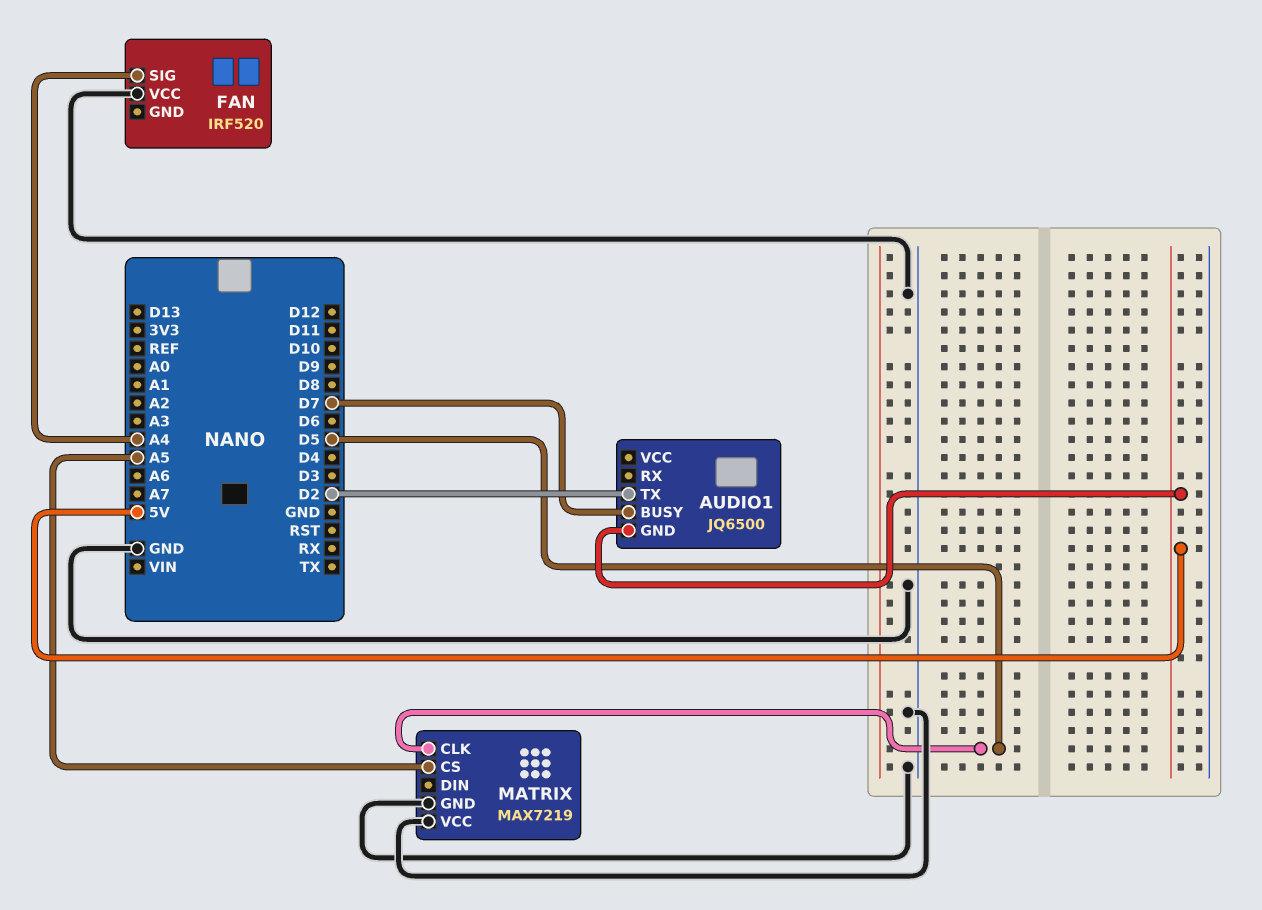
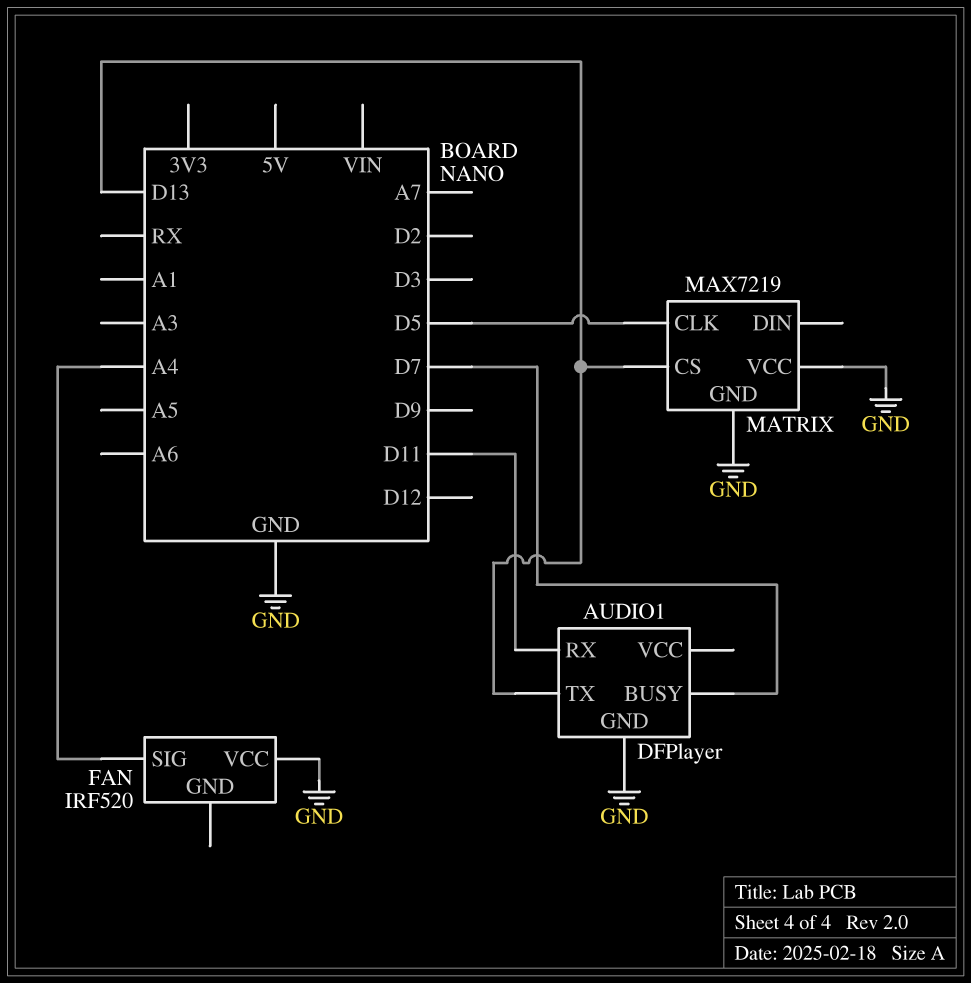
AUDIO1: JQ6500 -> DFPlayer
AUDIO1 pin GND: 5V -> GND
AUDIO1 pin RX: none -> D11
AUDIO1 pin TX: D2 -> D13
MATRIX pin CS: A5 -> D13

